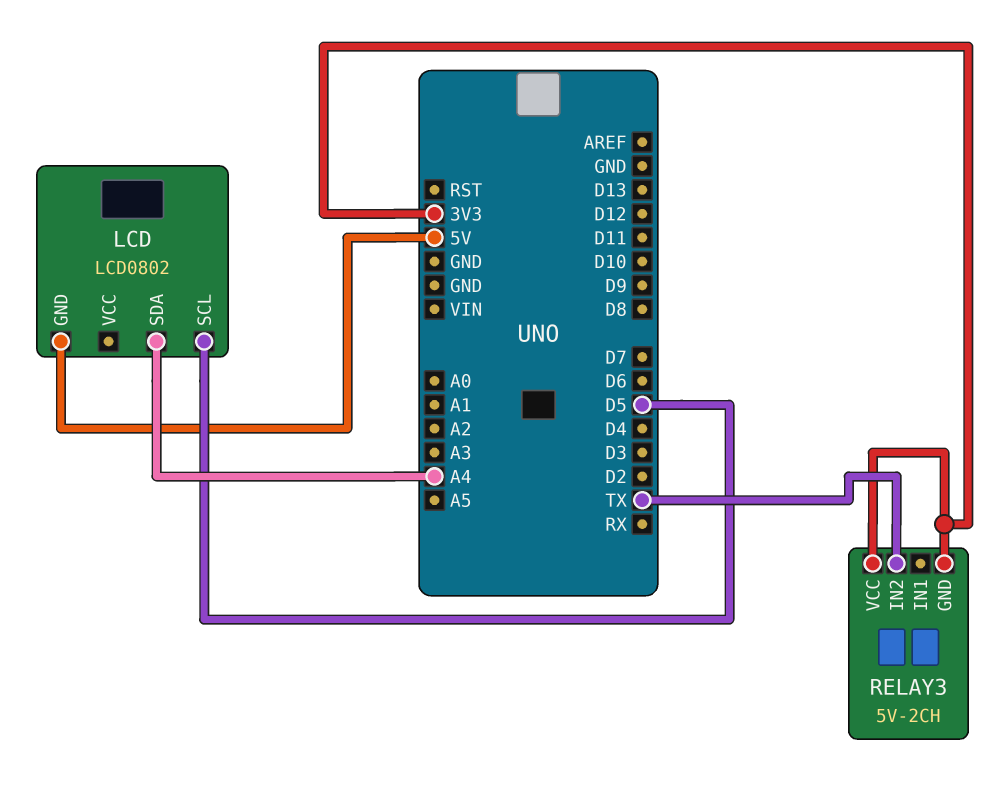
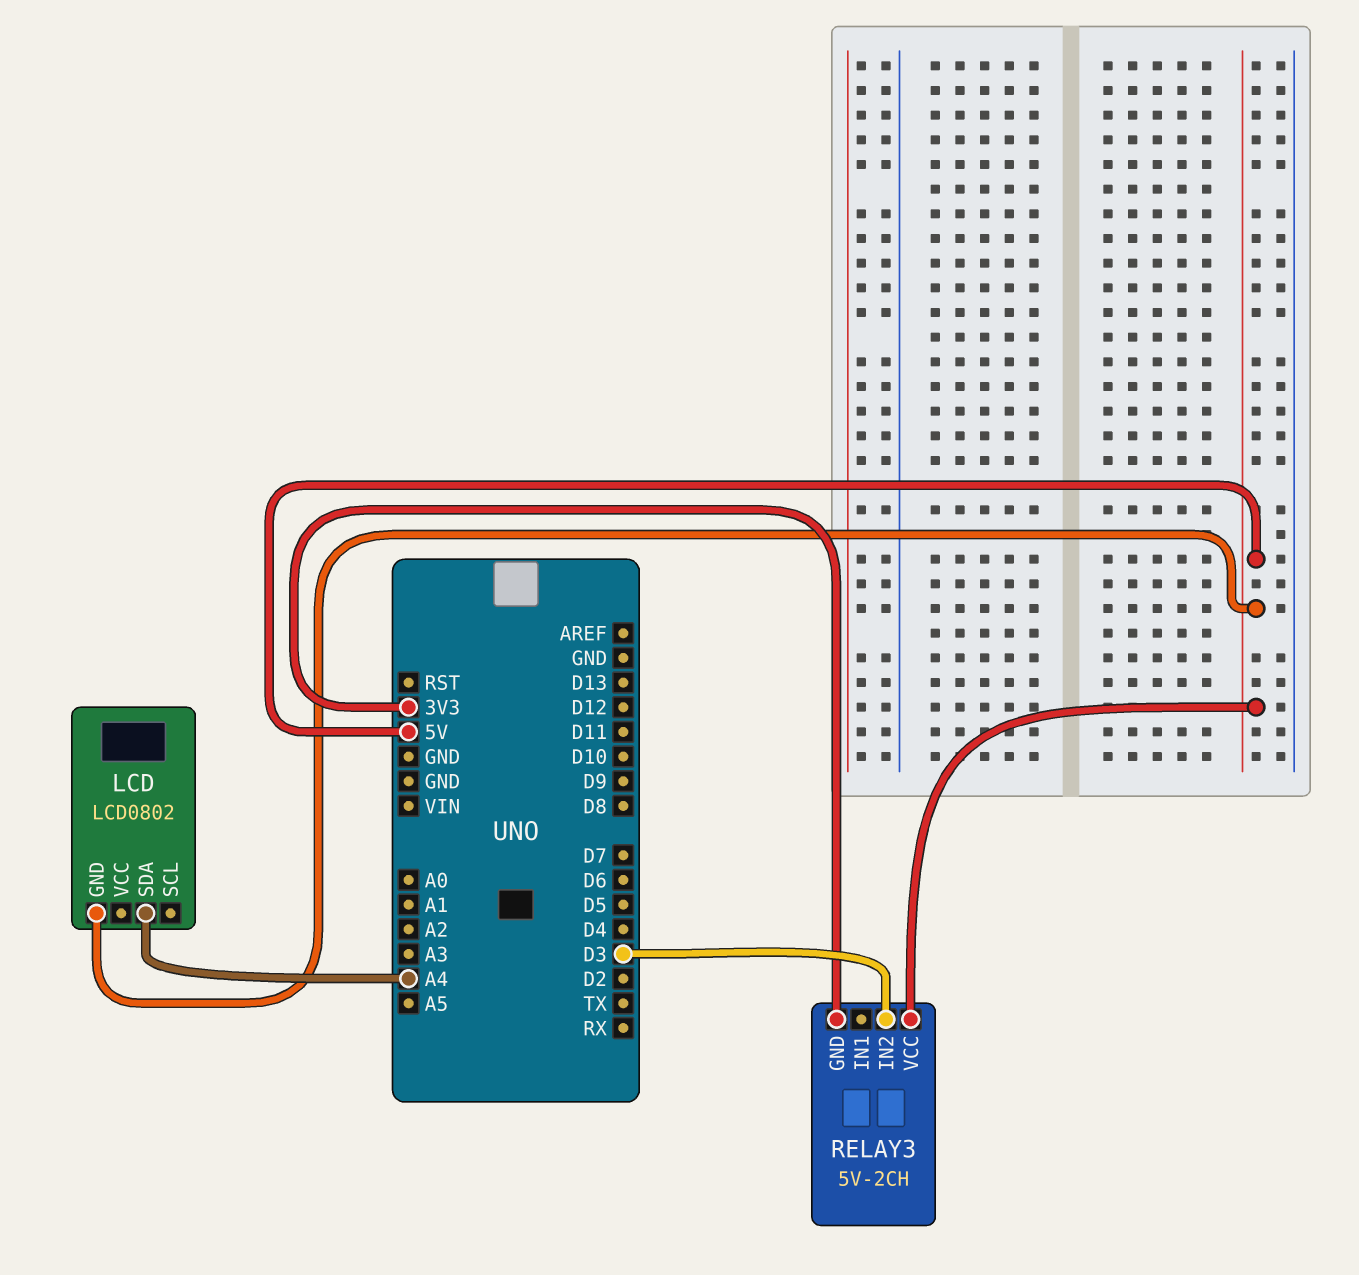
LCD pin SCL: D5 -> none
RELAY3 pin IN2: TX -> D3
RELAY3 pin VCC: 3V3 -> 5V

